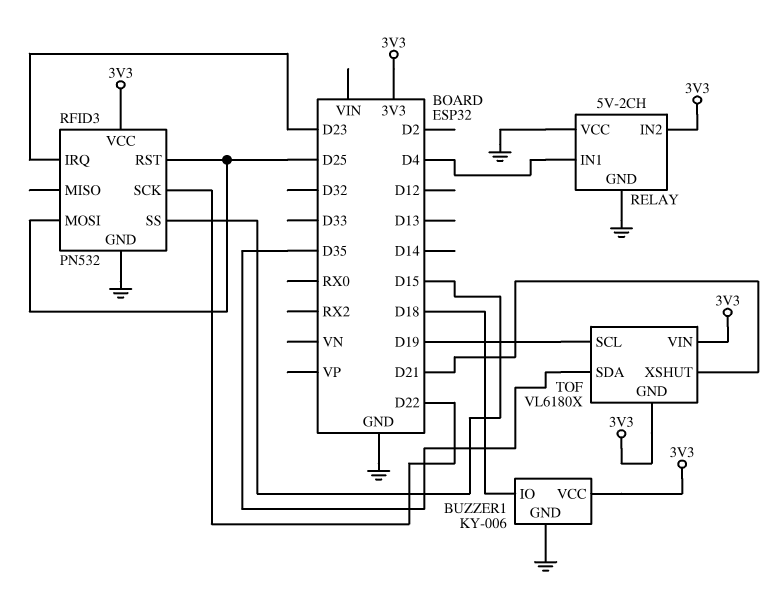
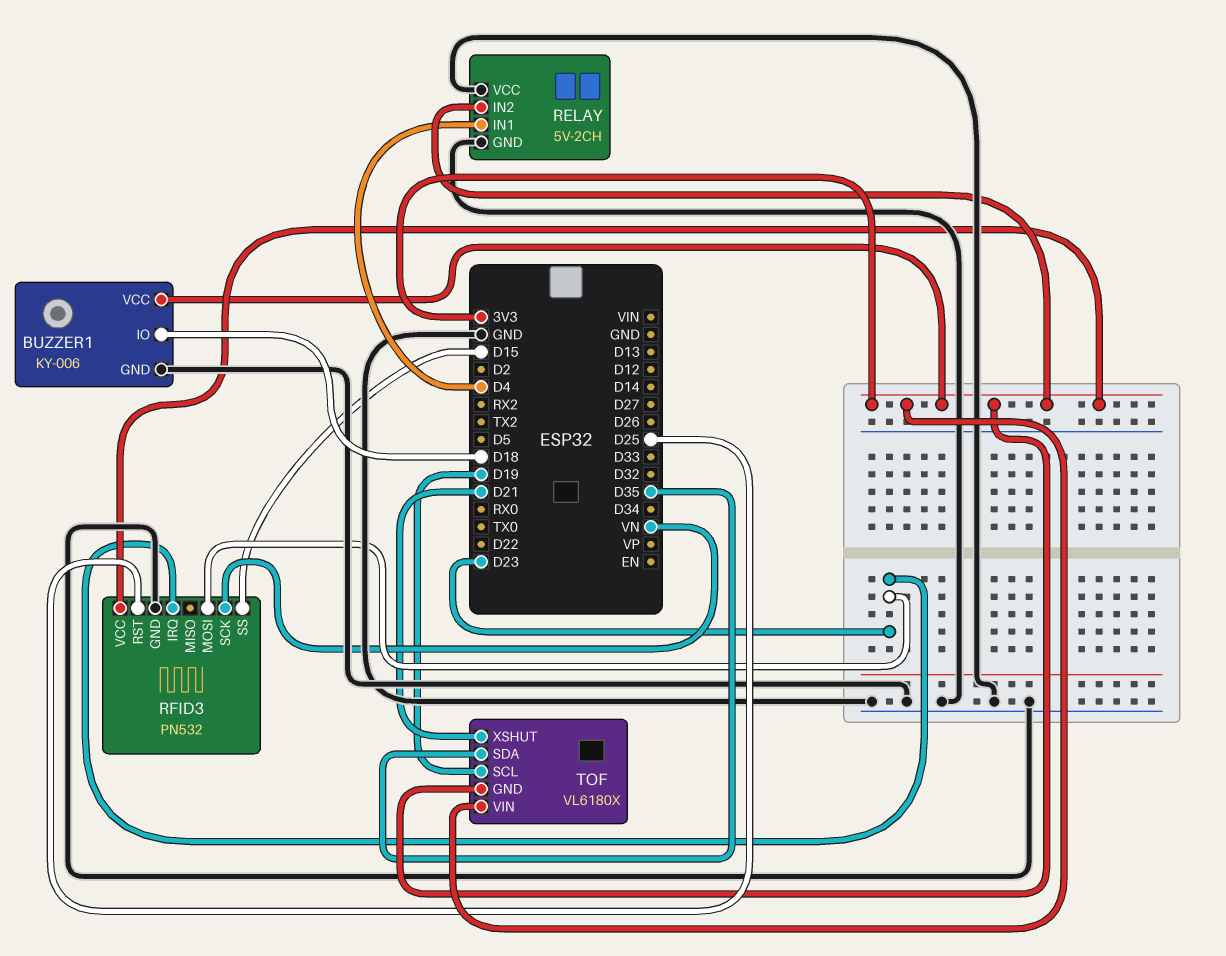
RFID3 pin MOSI: D25 -> D23
RFID3 pin SCK: D22 -> VN

